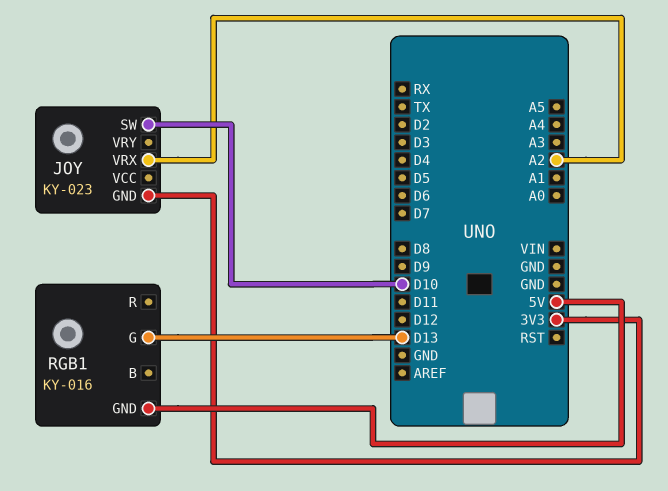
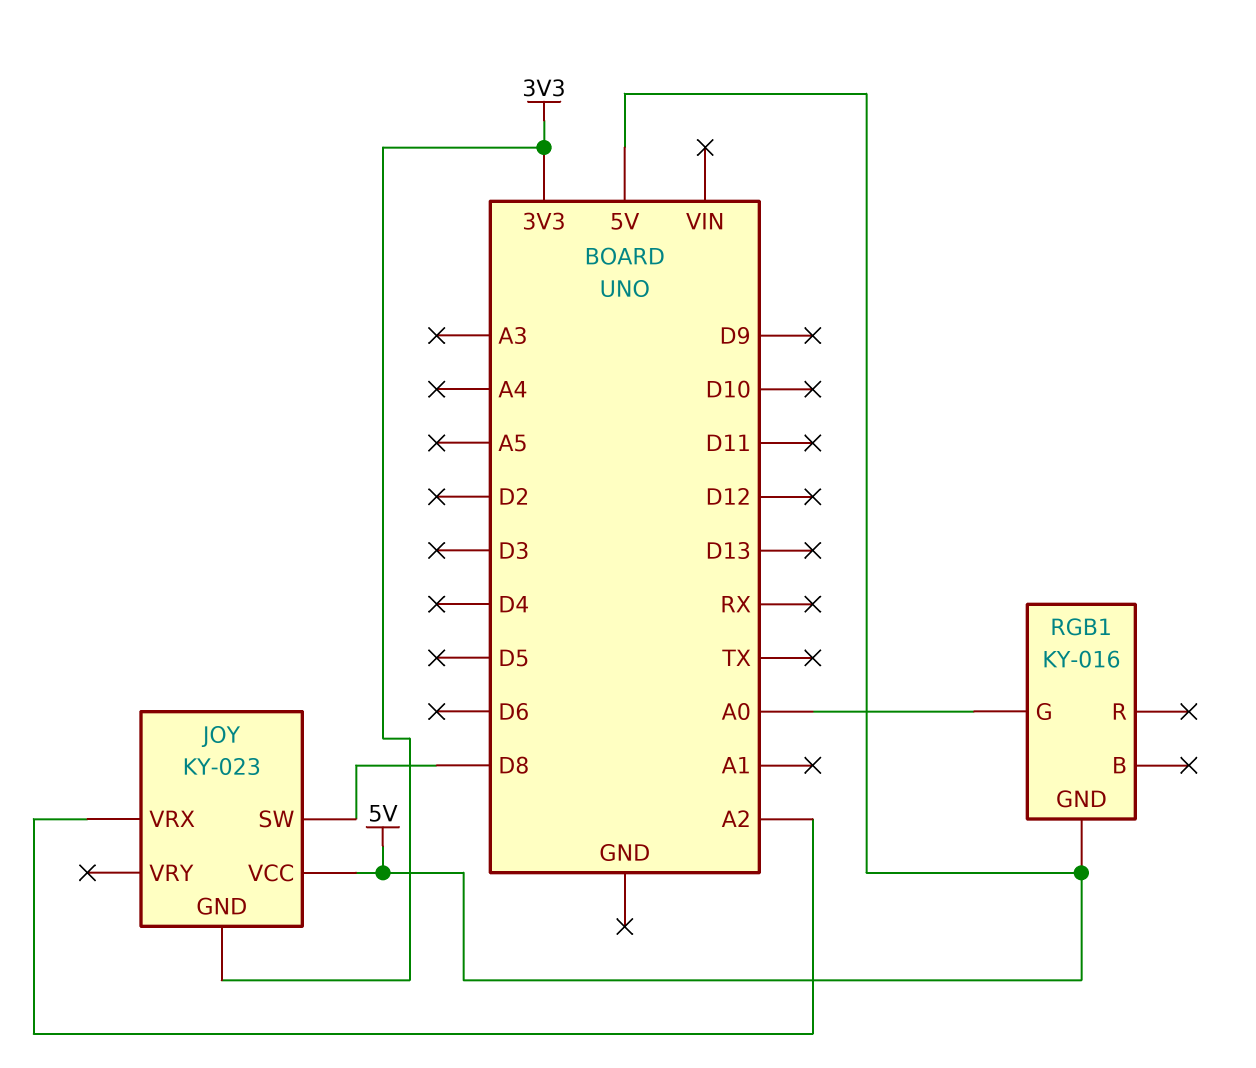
JOY pin SW: D10 -> D8
JOY pin VCC: none -> 5V
RGB1 pin G: D13 -> A0

